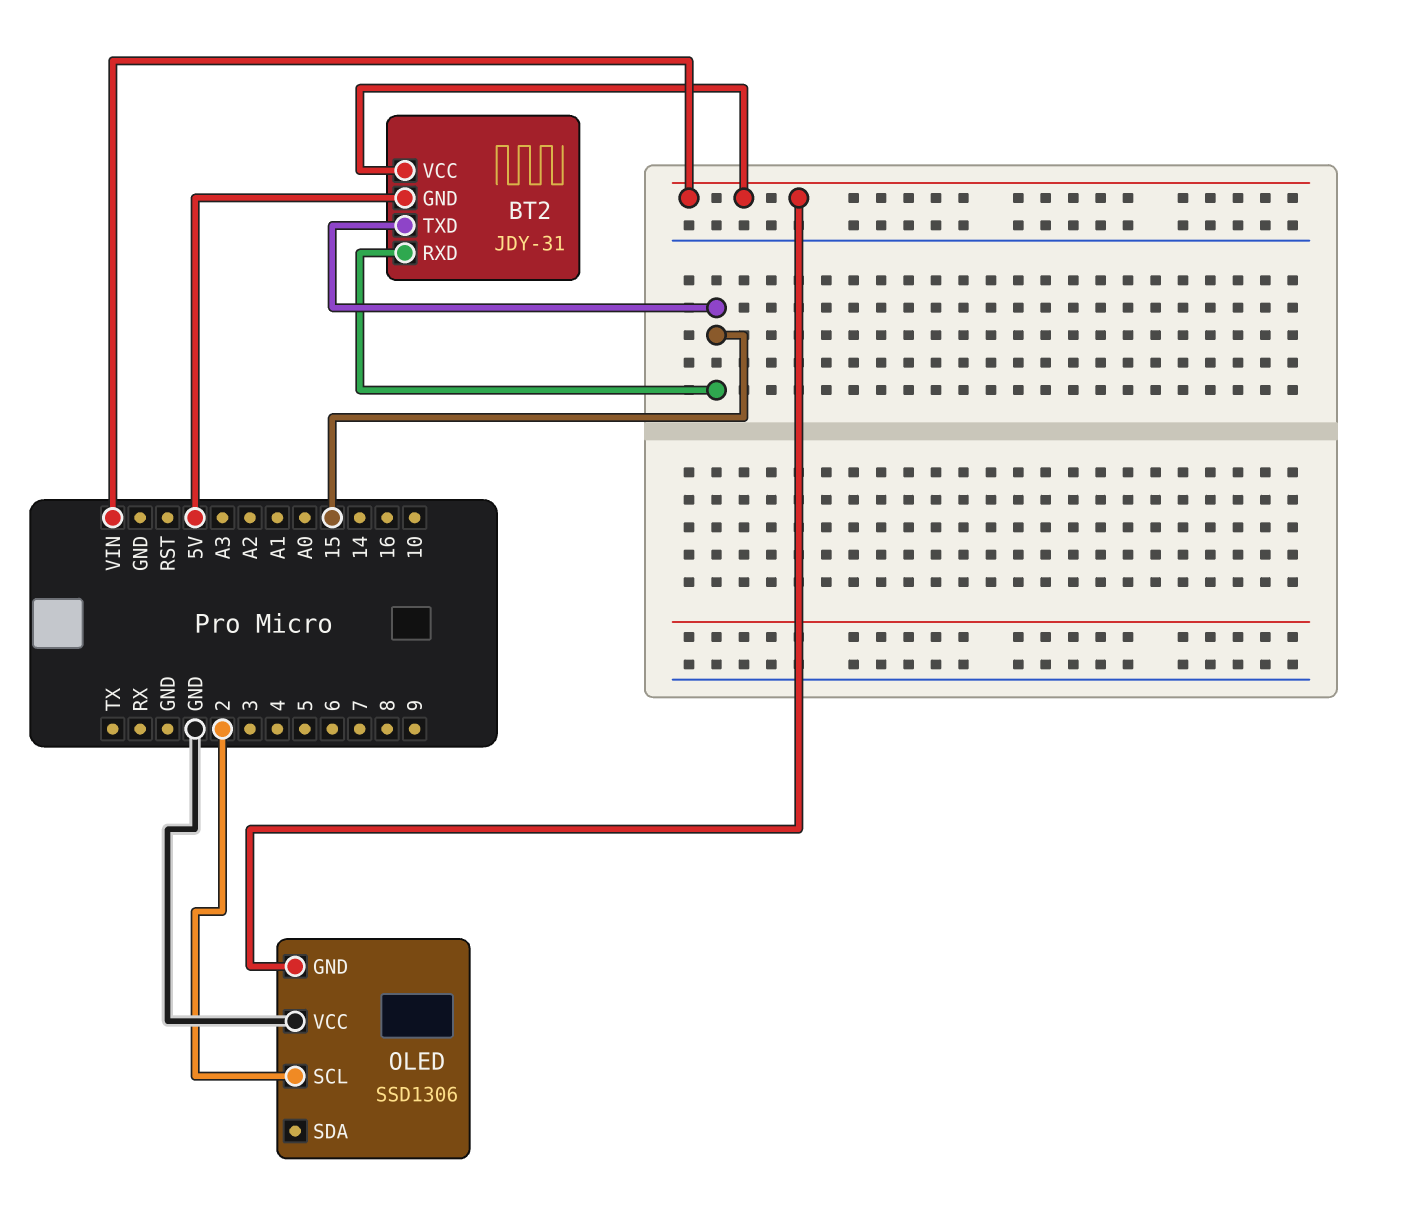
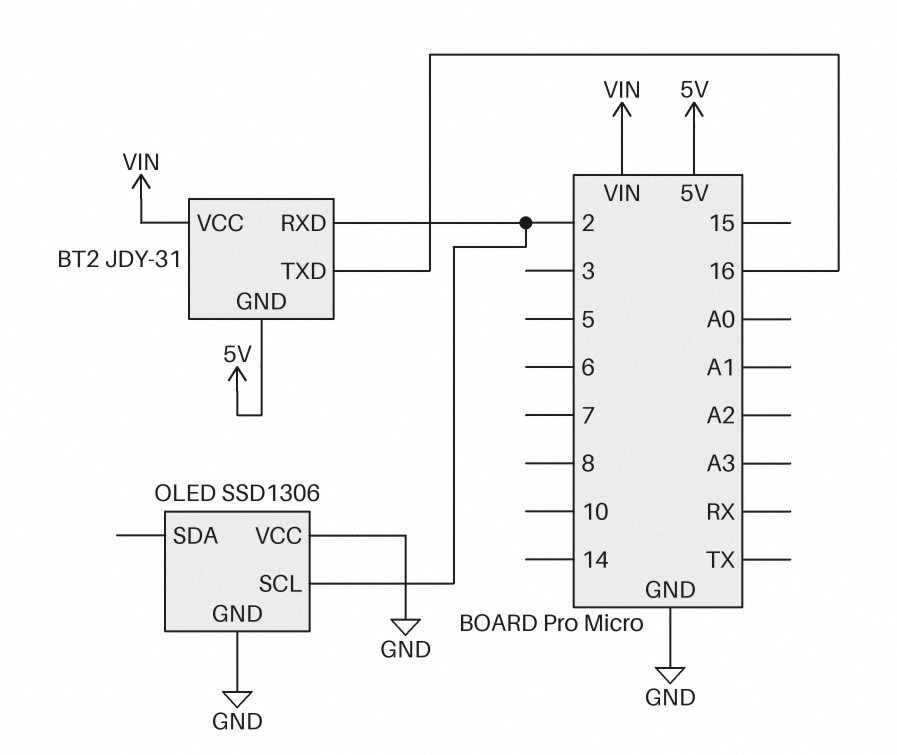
BT2 pin RXD: 15 -> 2
BT2 pin TXD: 15 -> 16
OLED pin GND: VIN -> GND

